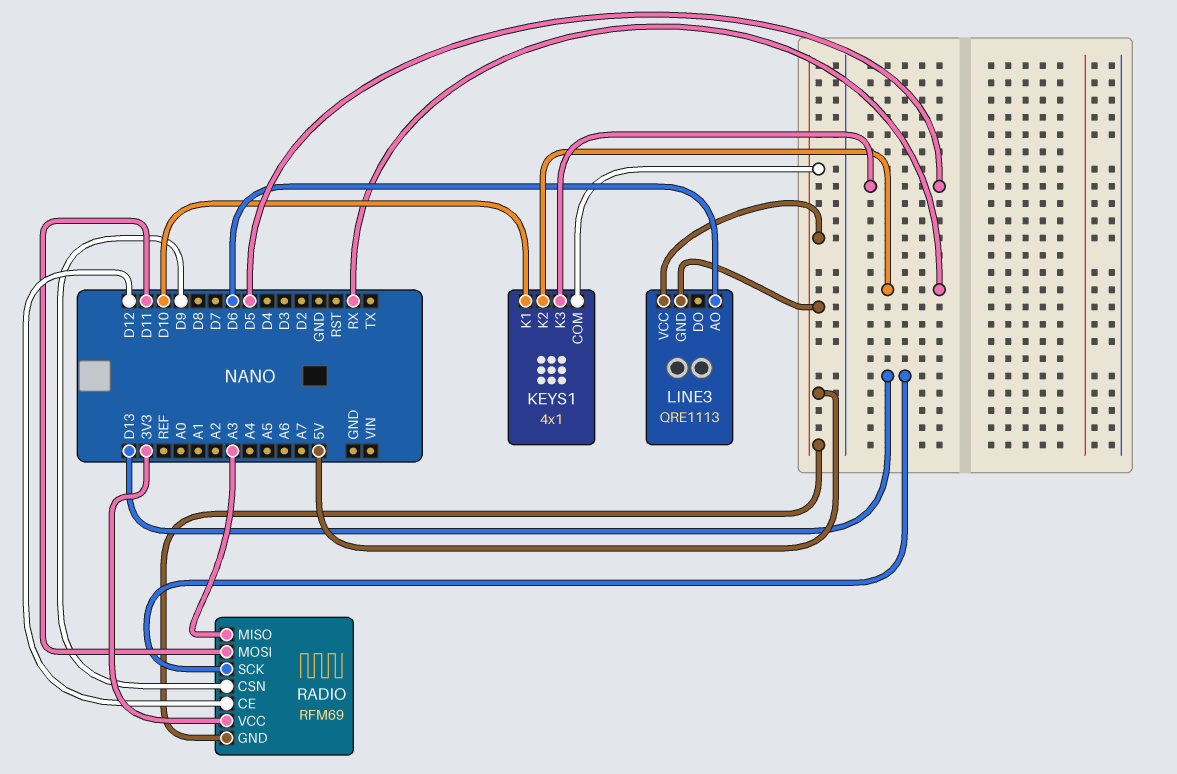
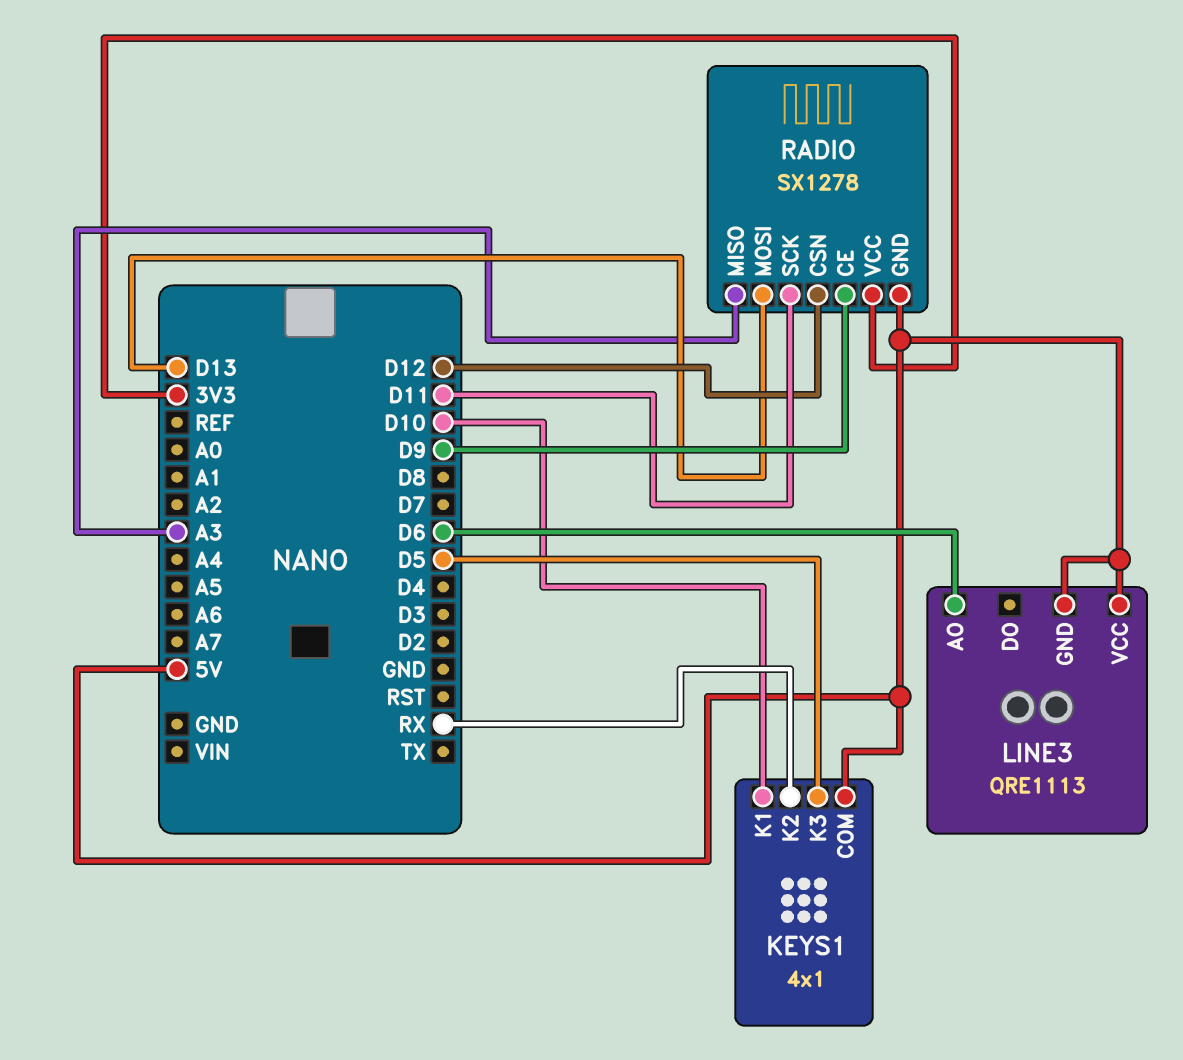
RADIO: RFM69 -> SX1278
RADIO pin CE: D12 -> D9
RADIO pin CSN: D9 -> D12
RADIO pin MOSI: D11 -> D13
RADIO pin SCK: D13 -> D11

